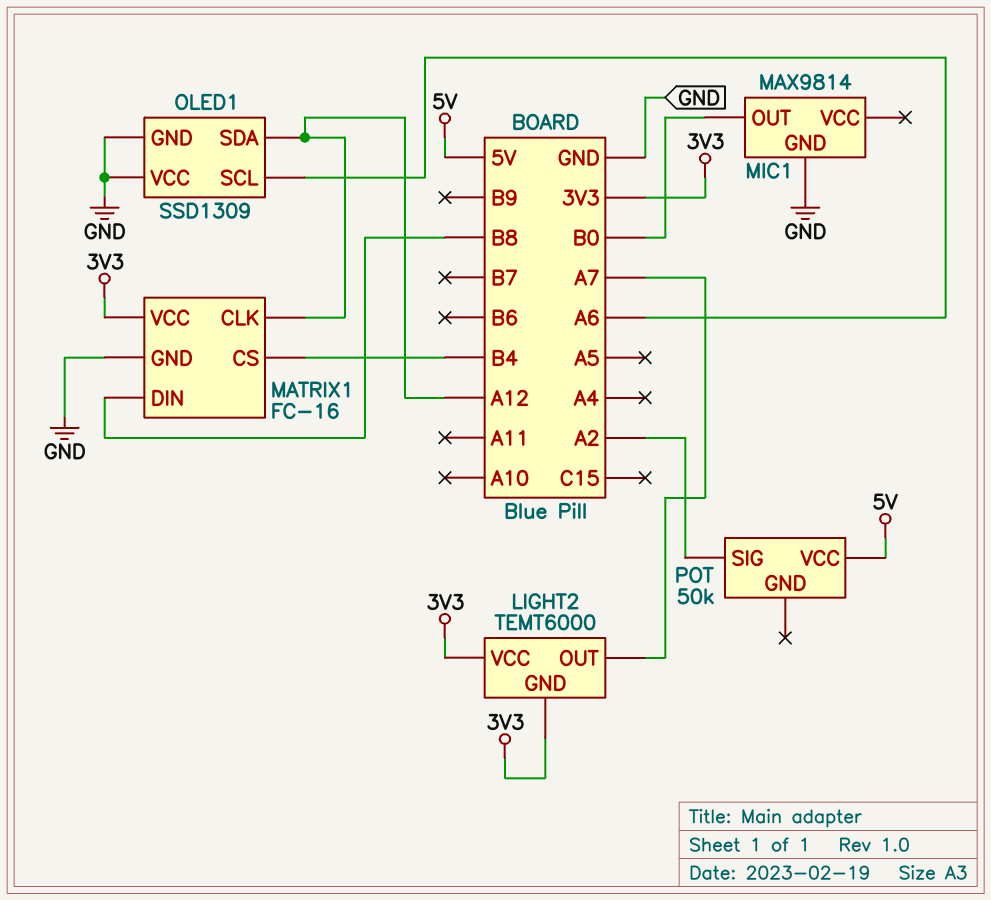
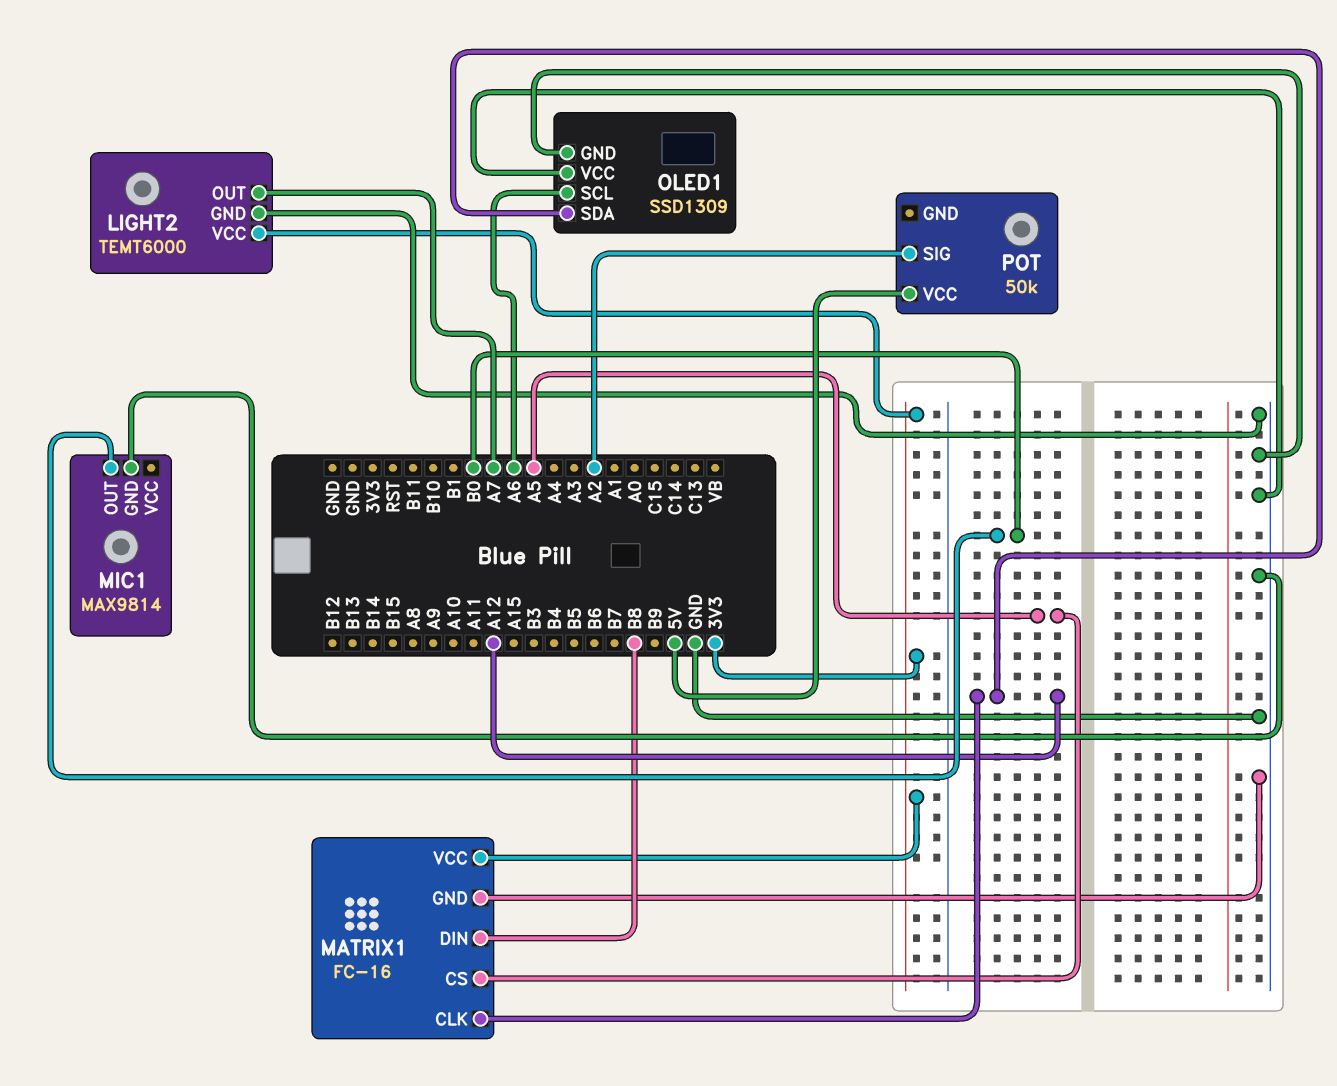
LIGHT2 pin GND: 3V3 -> GND
MATRIX1 pin CS: B4 -> A5

